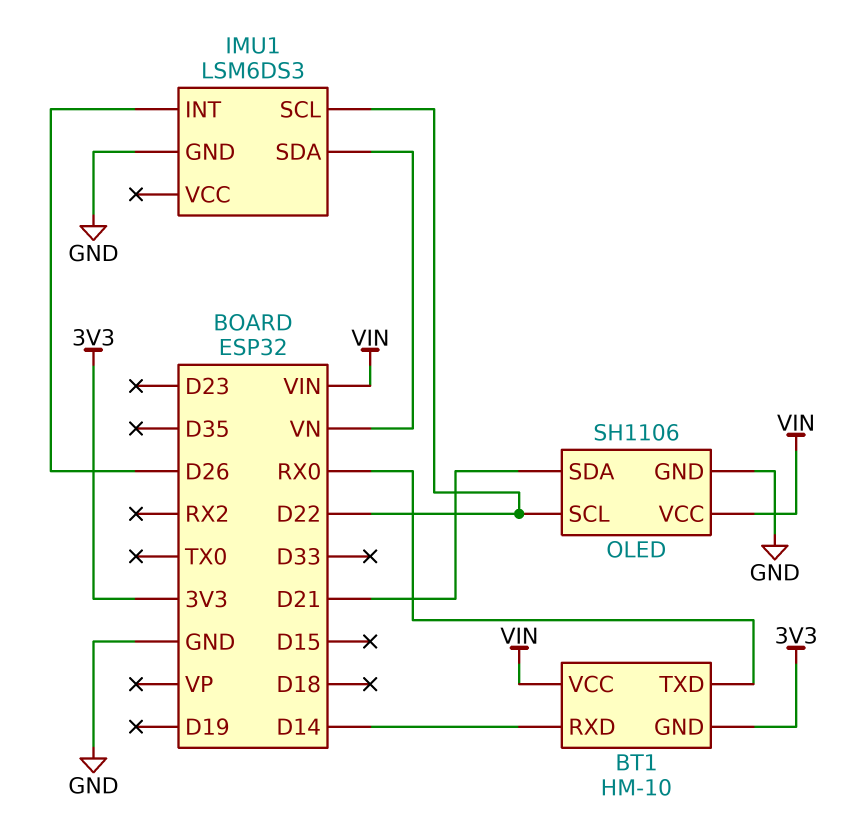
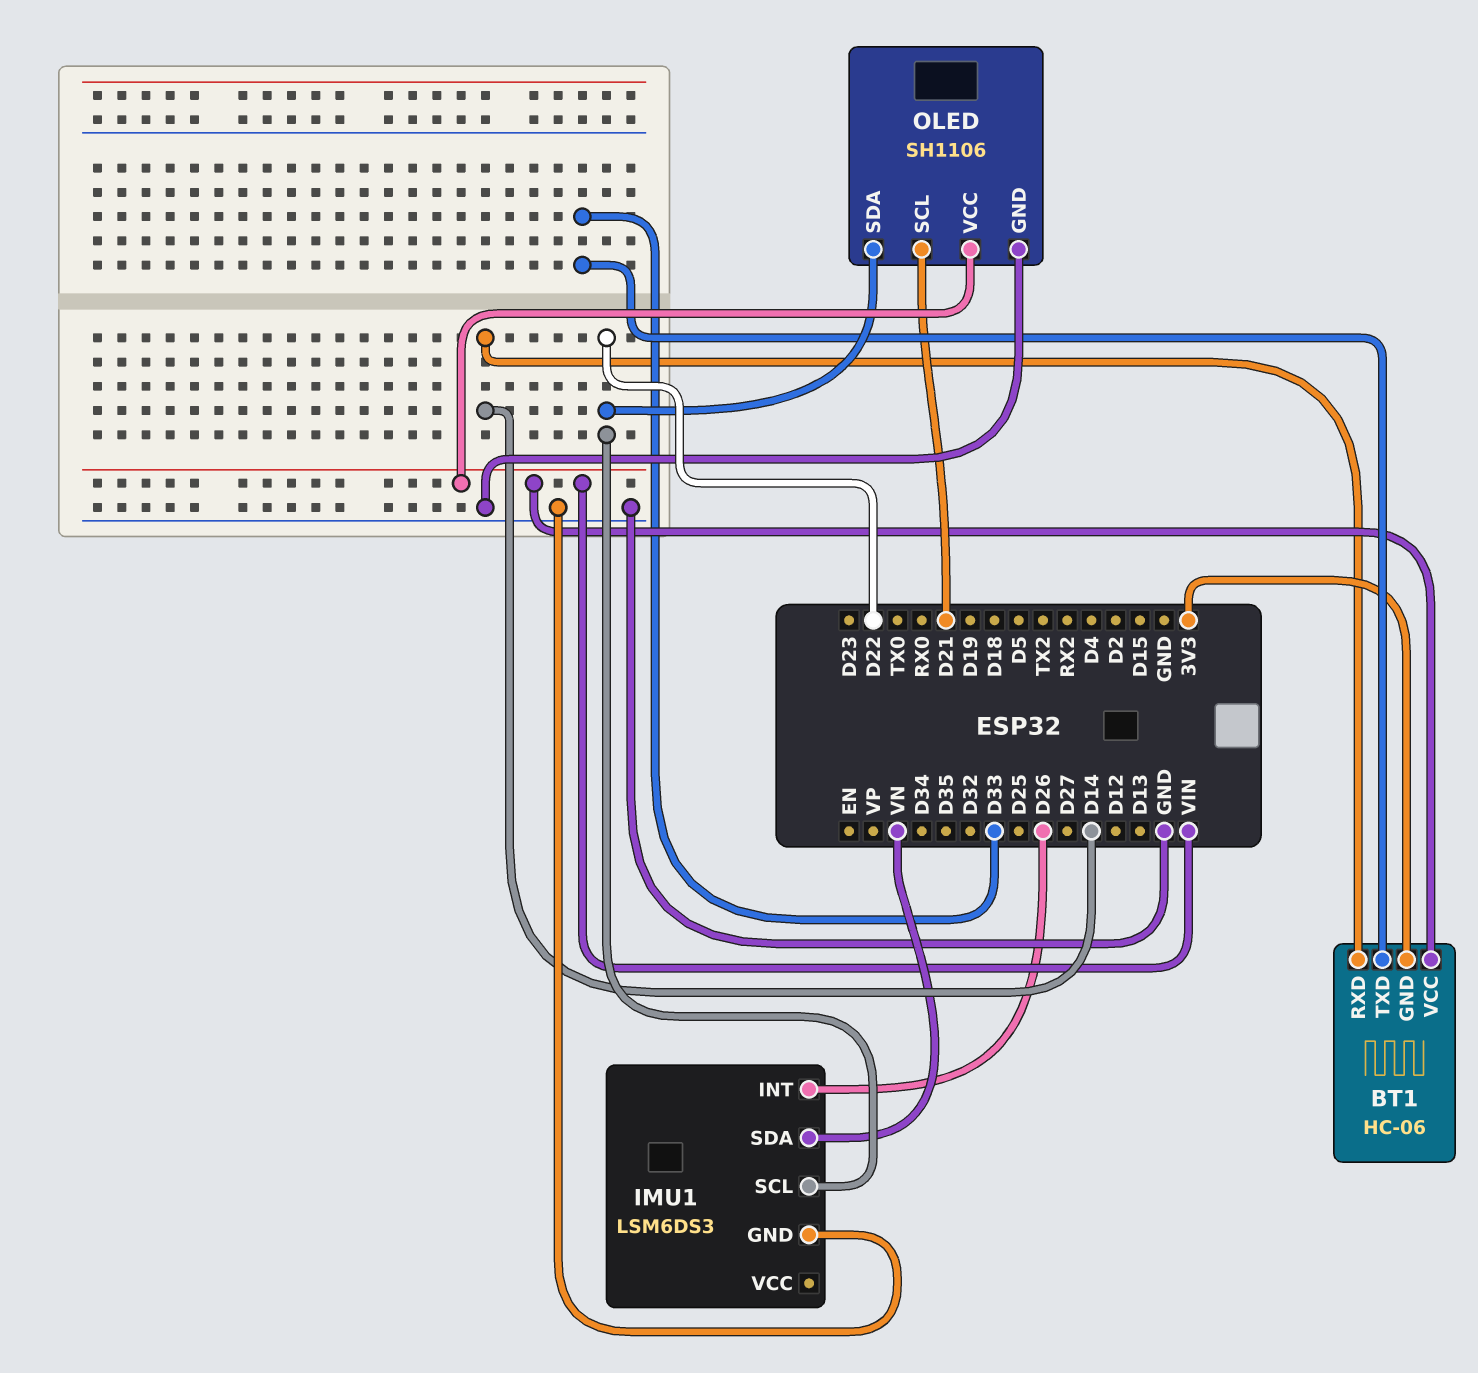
BT1: HM-10 -> HC-06
BT1 pin TXD: RX0 -> D33
OLED pin SCL: D22 -> D21
OLED pin SDA: D21 -> D22

